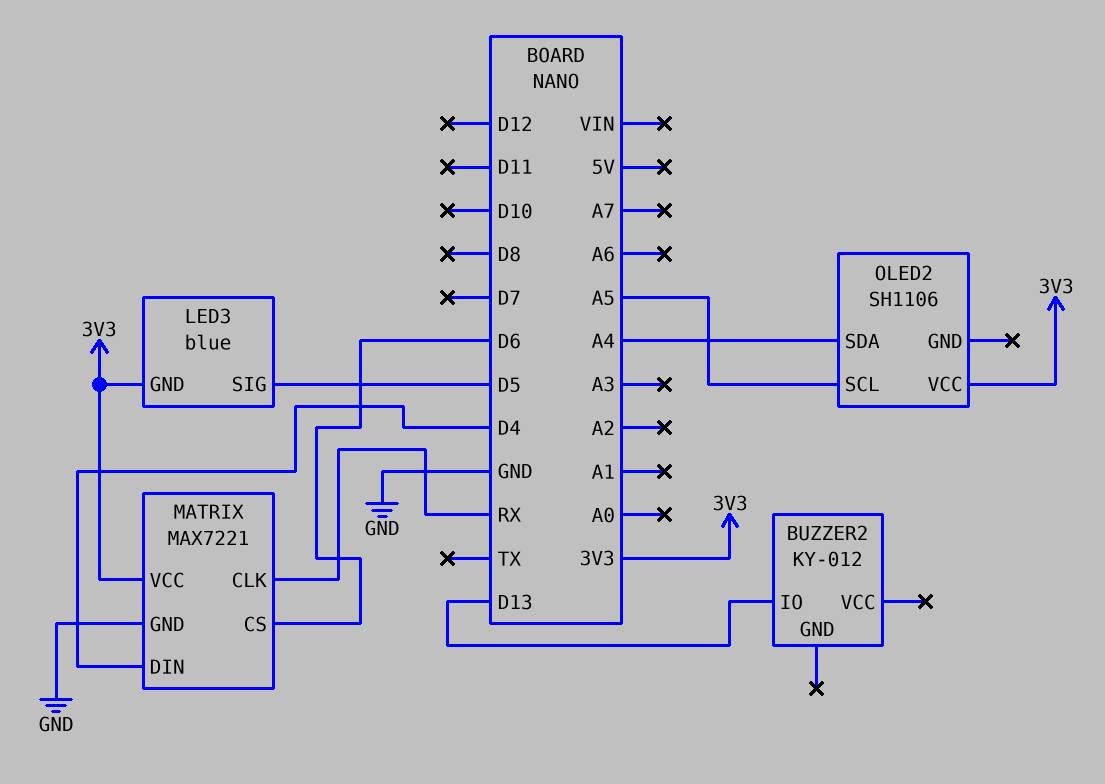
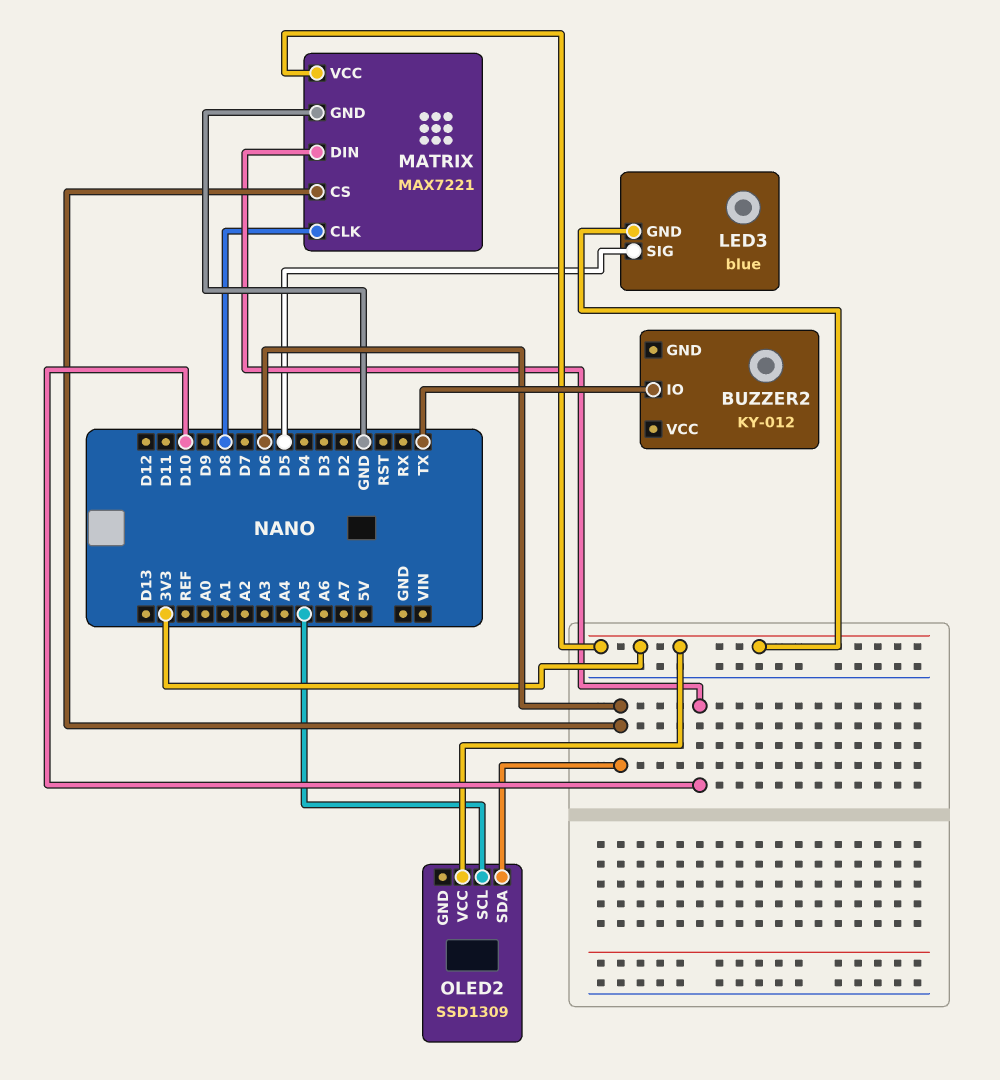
BUZZER2 pin IO: D13 -> TX
MATRIX pin CLK: RX -> D8
MATRIX pin DIN: D4 -> D10
OLED2: SH1106 -> SSD1309
OLED2 pin SDA: A4 -> D6

